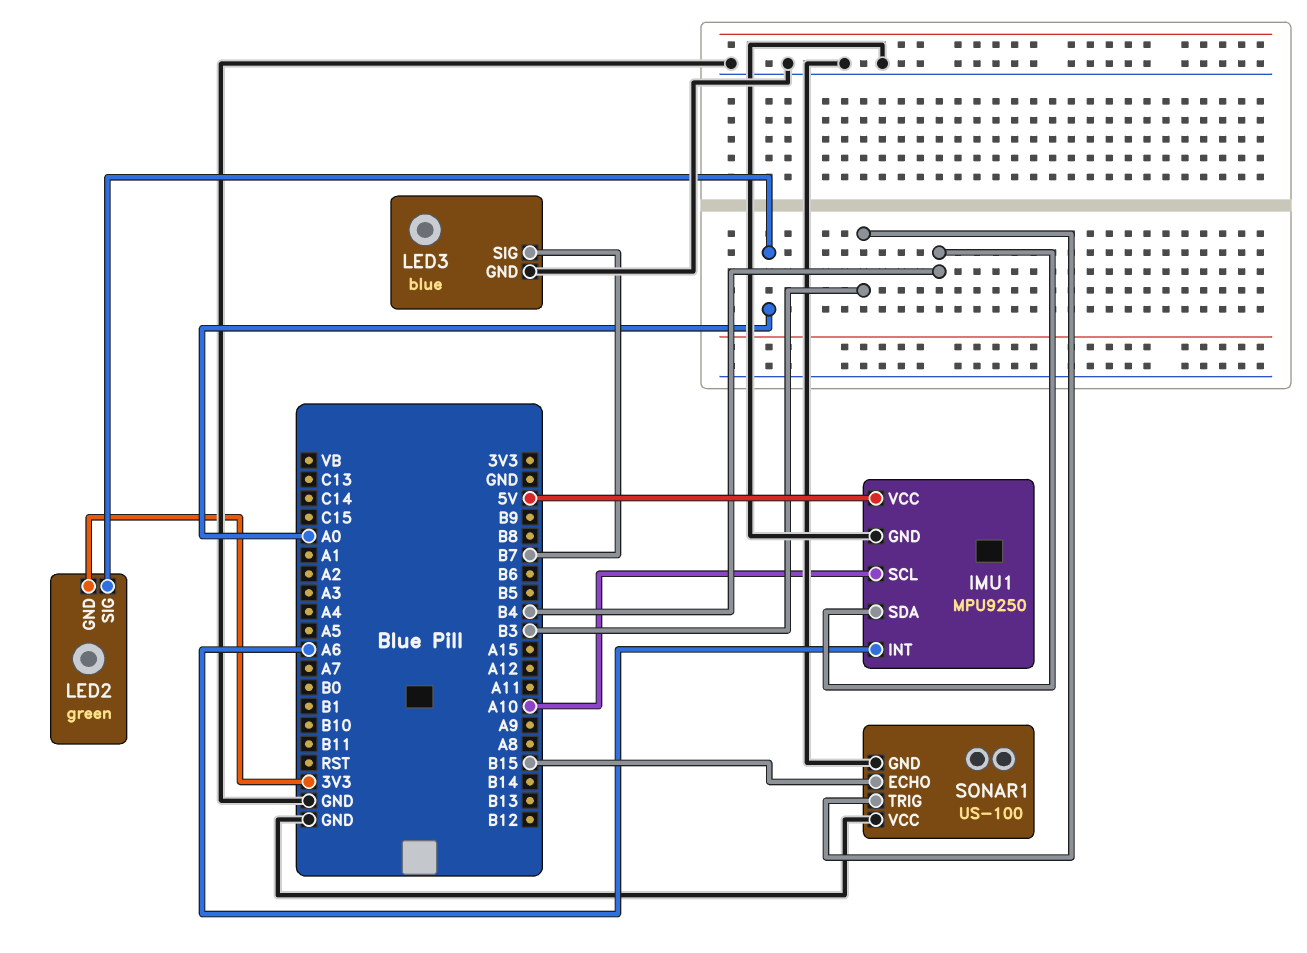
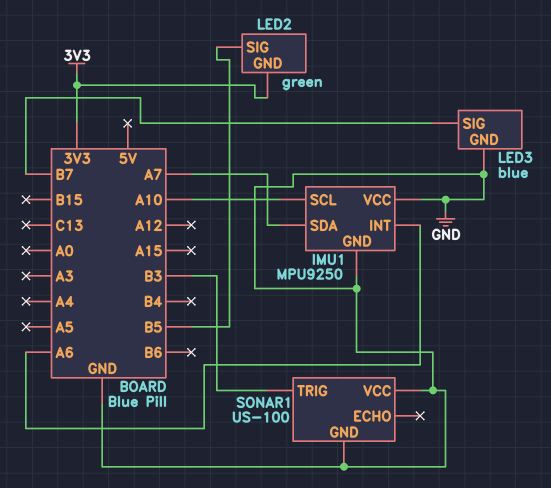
IMU1 pin SDA: B4 -> A7
IMU1 pin VCC: 5V -> GND
LED2 pin SIG: A0 -> B5
SONAR1 pin ECHO: B15 -> none

